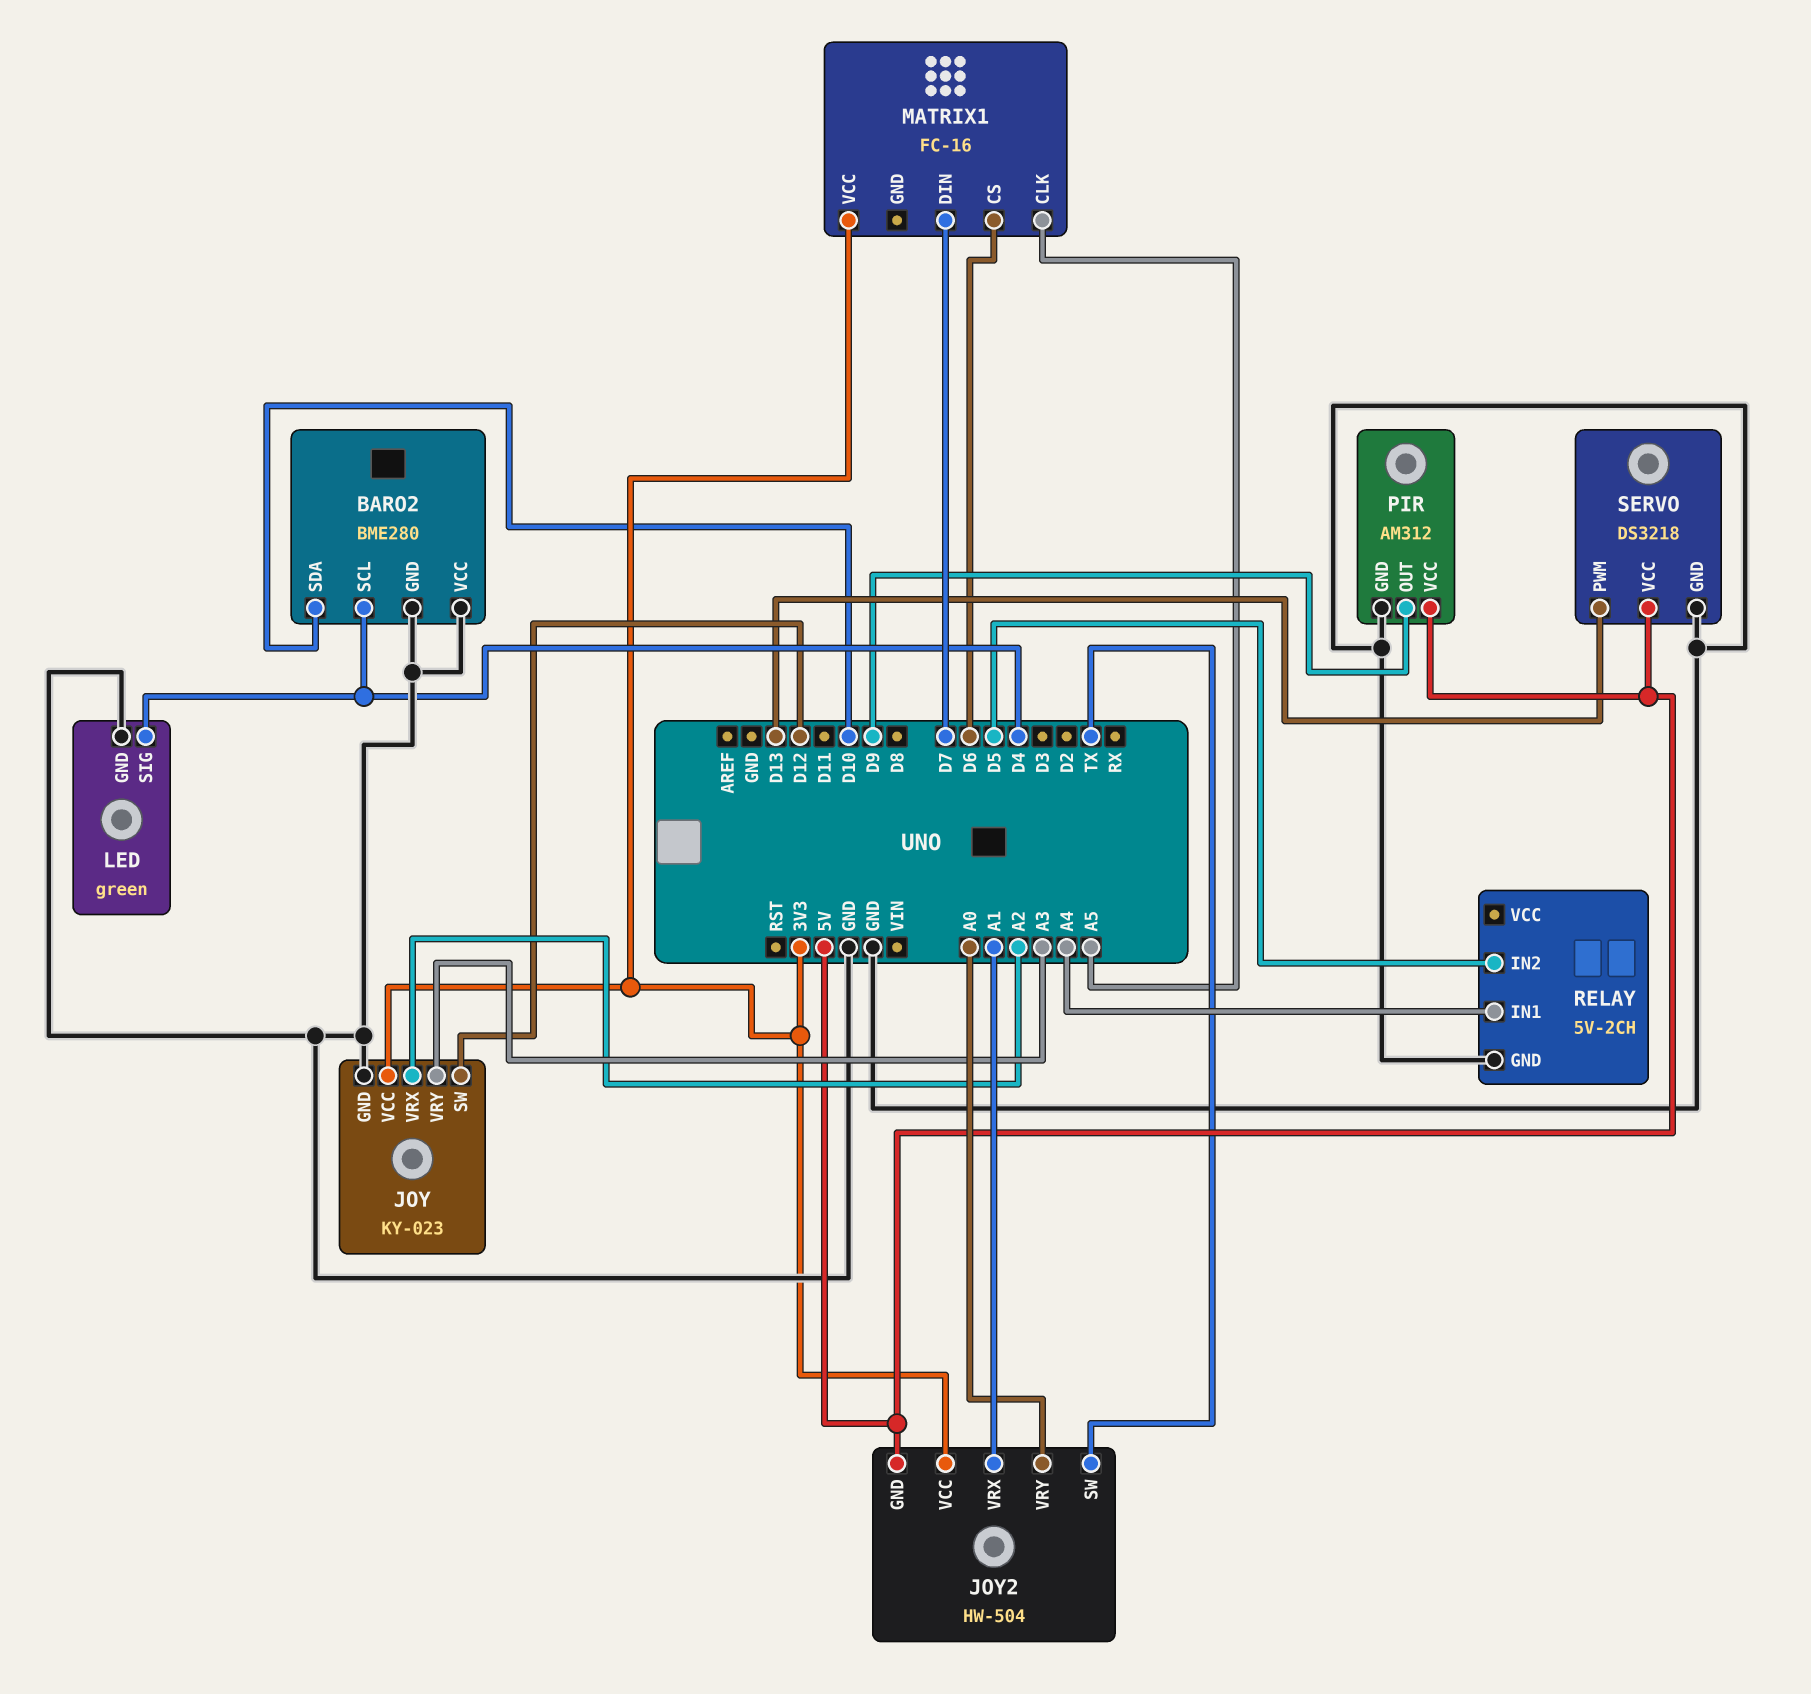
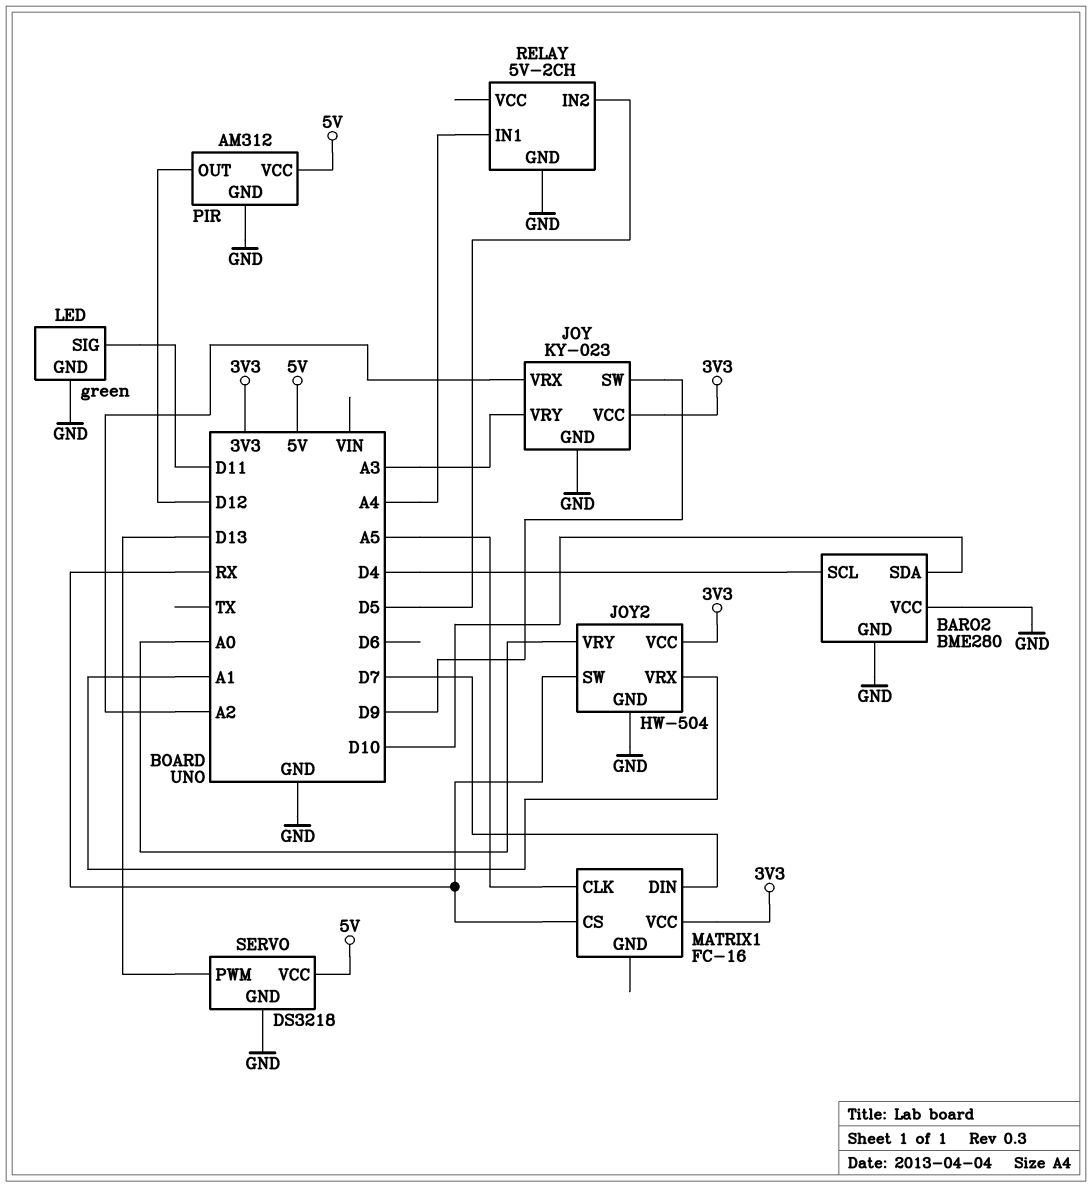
JOY pin SW: D12 -> D9
JOY2 pin GND: 5V -> GND
JOY2 pin SW: TX -> RX
LED pin SIG: D4 -> D11
MATRIX1 pin CS: D6 -> RX
PIR pin OUT: D9 -> D12

